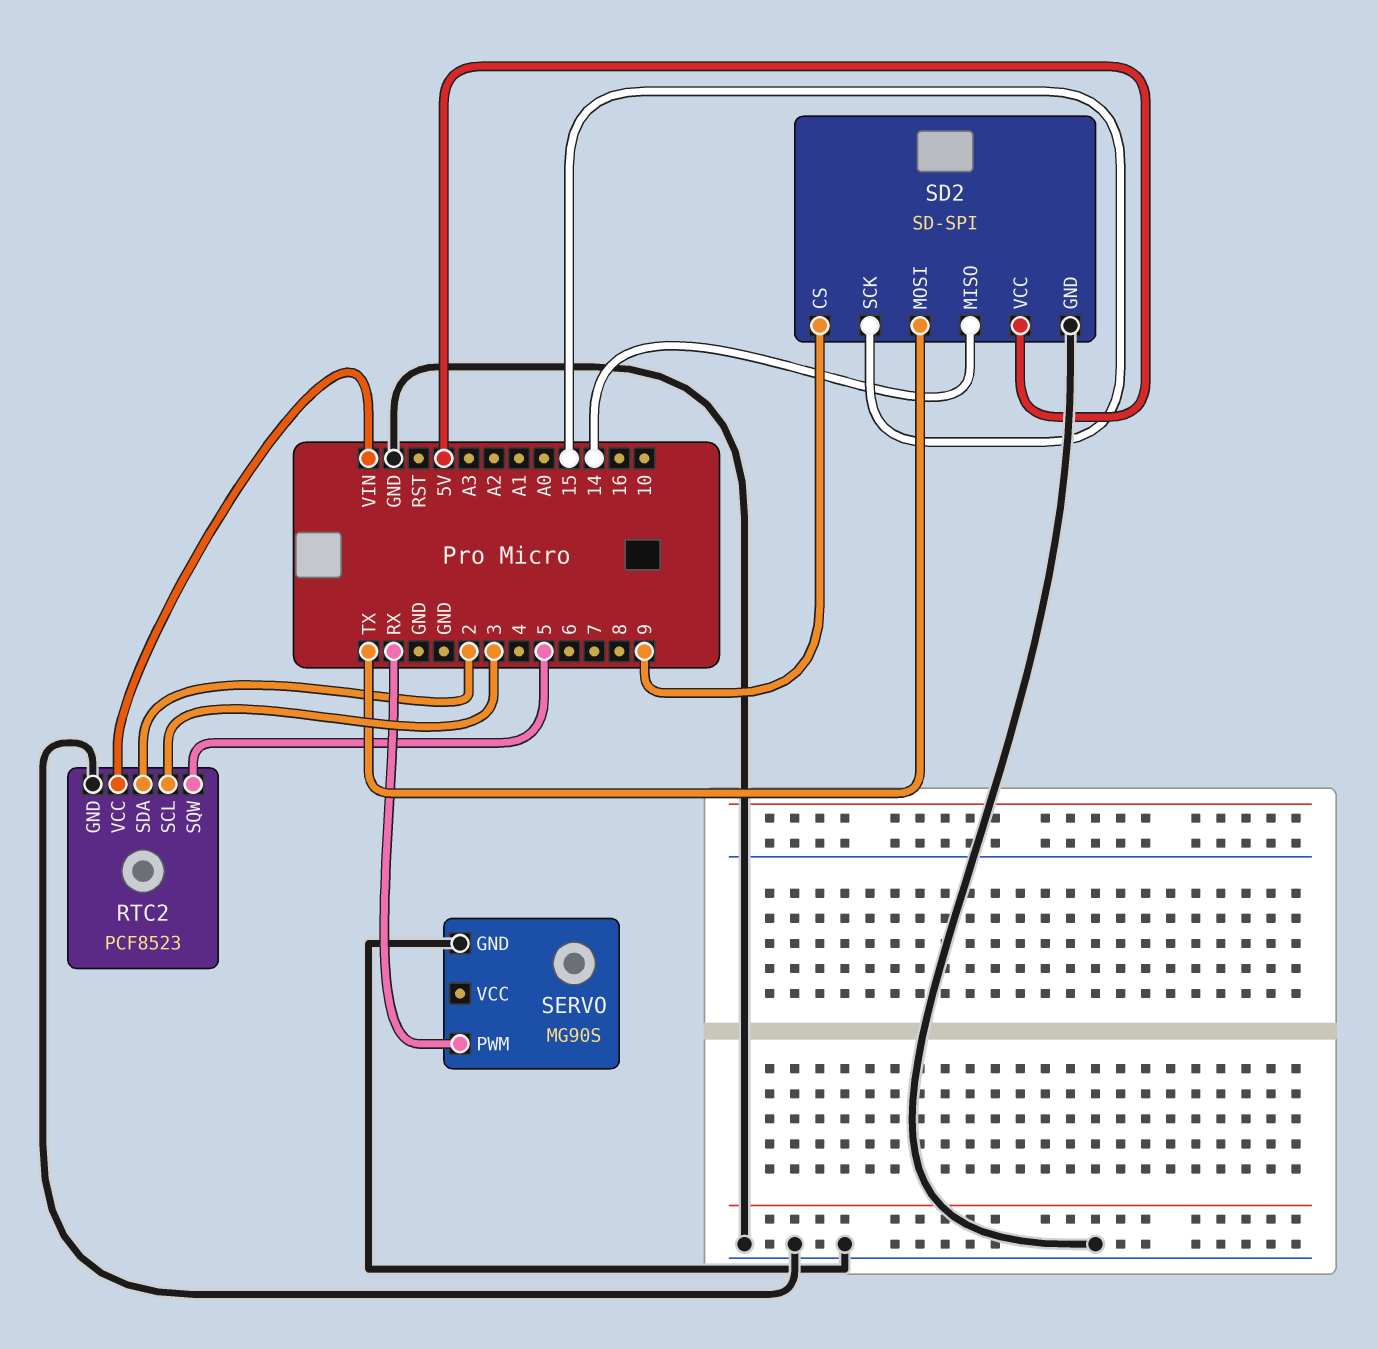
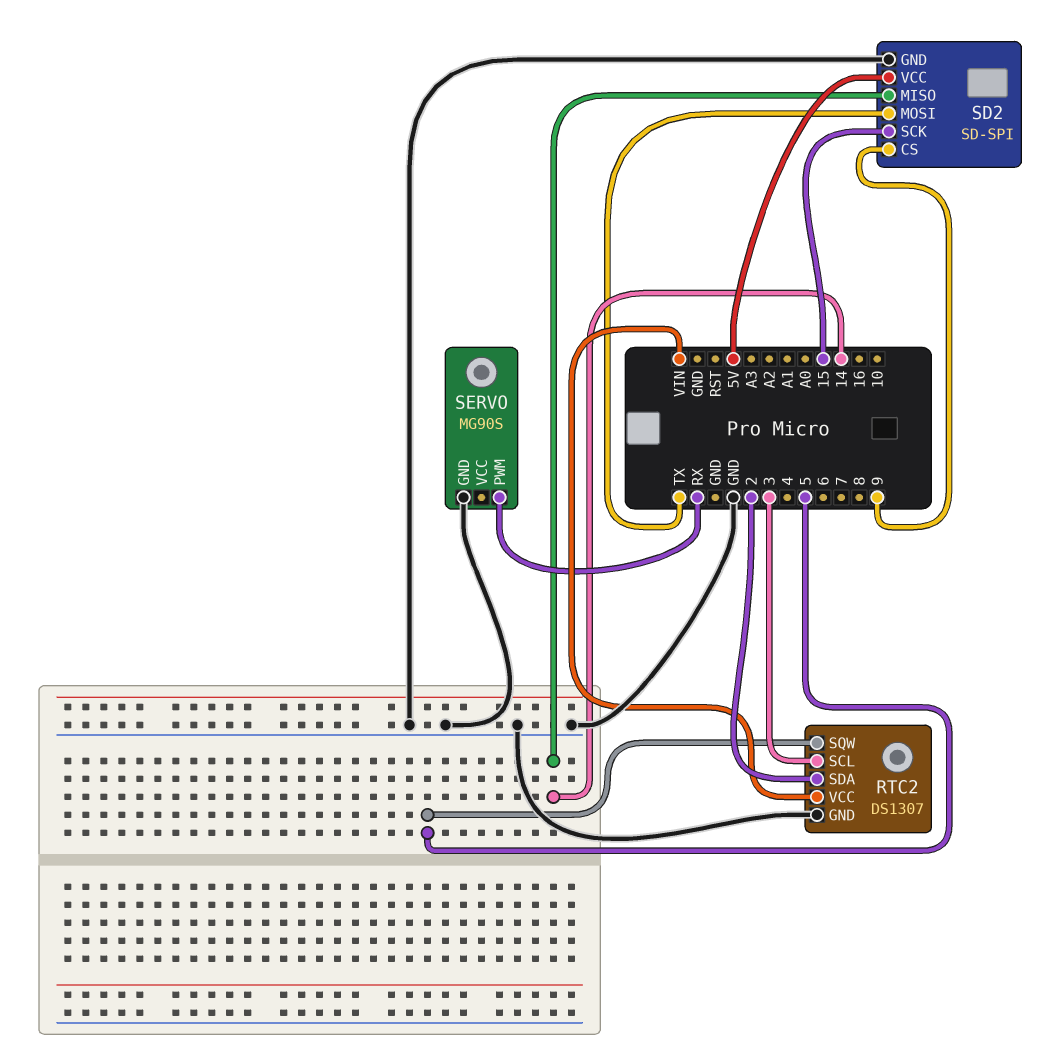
RTC2: PCF8523 -> DS1307

